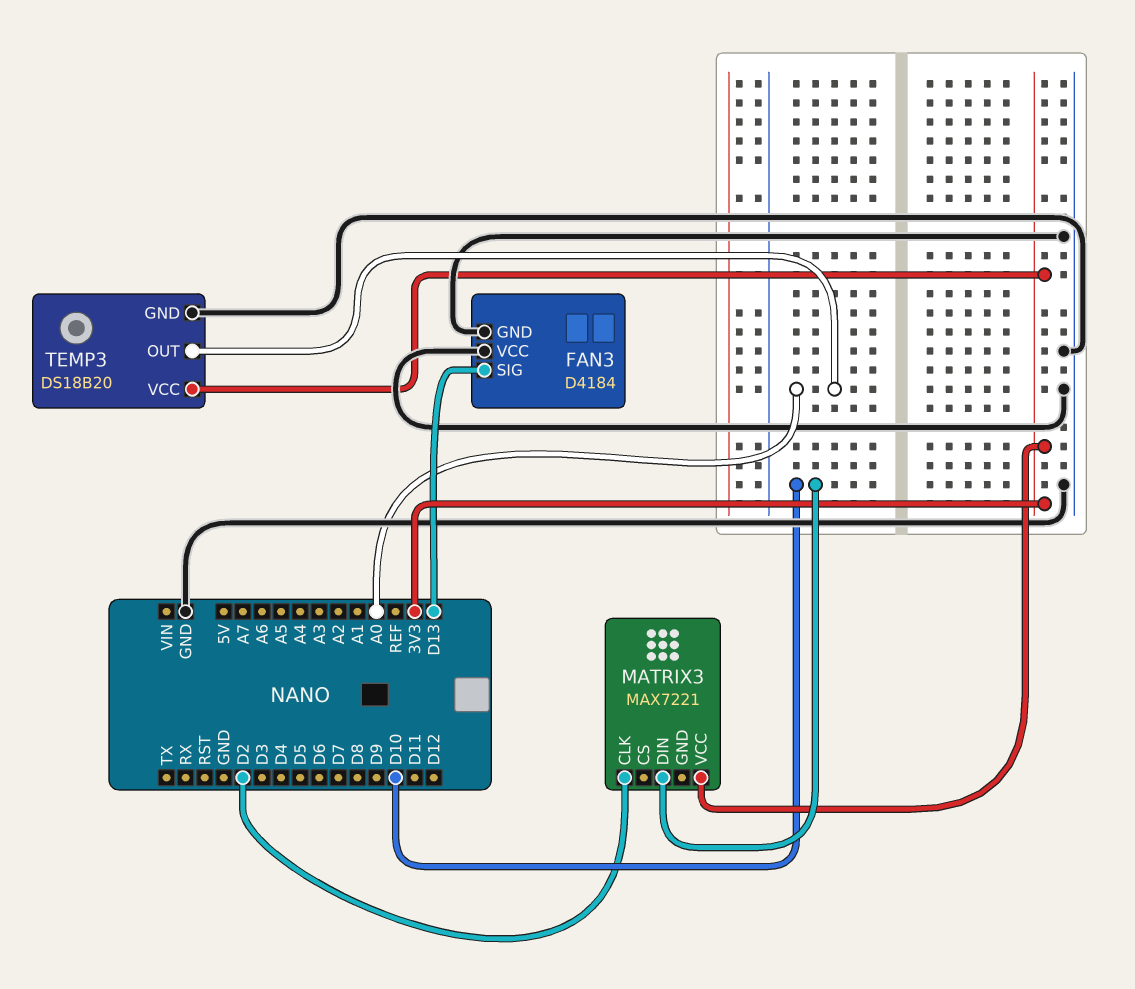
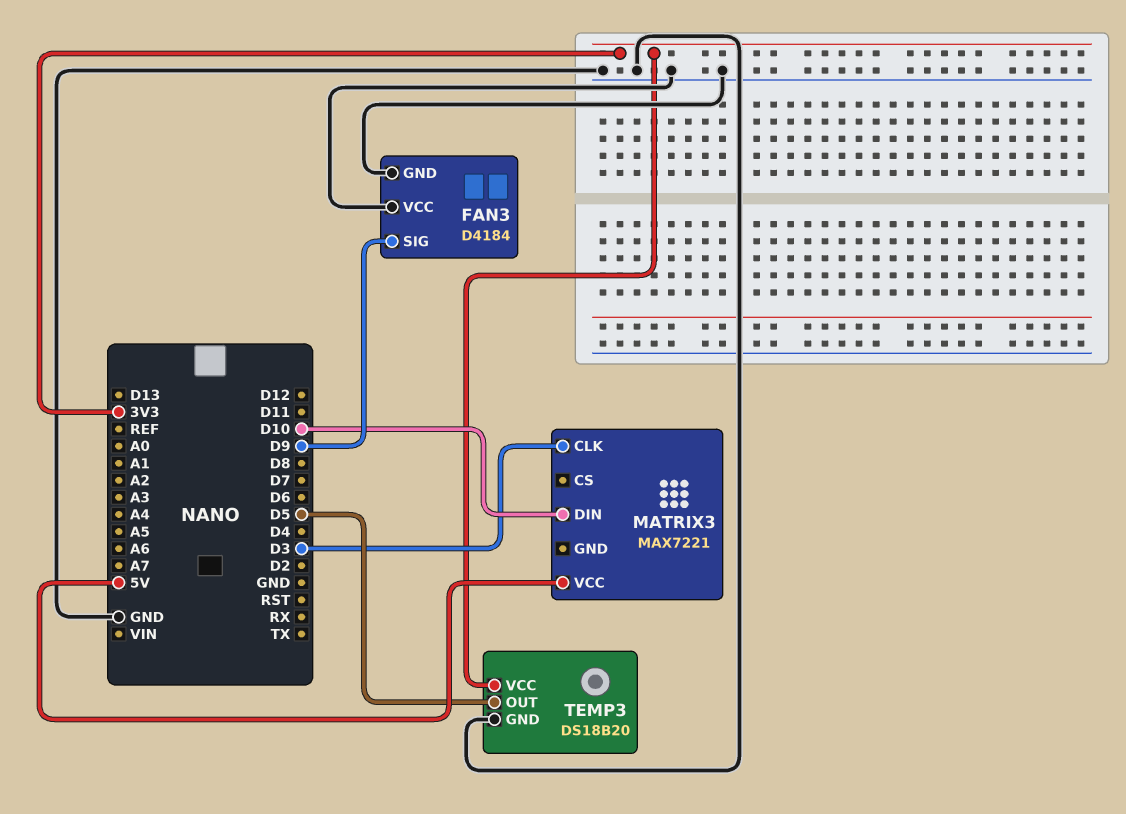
FAN3 pin SIG: D13 -> D9
MATRIX3 pin CLK: D2 -> D3
MATRIX3 pin VCC: 3V3 -> 5V
TEMP3 pin OUT: A0 -> D5

